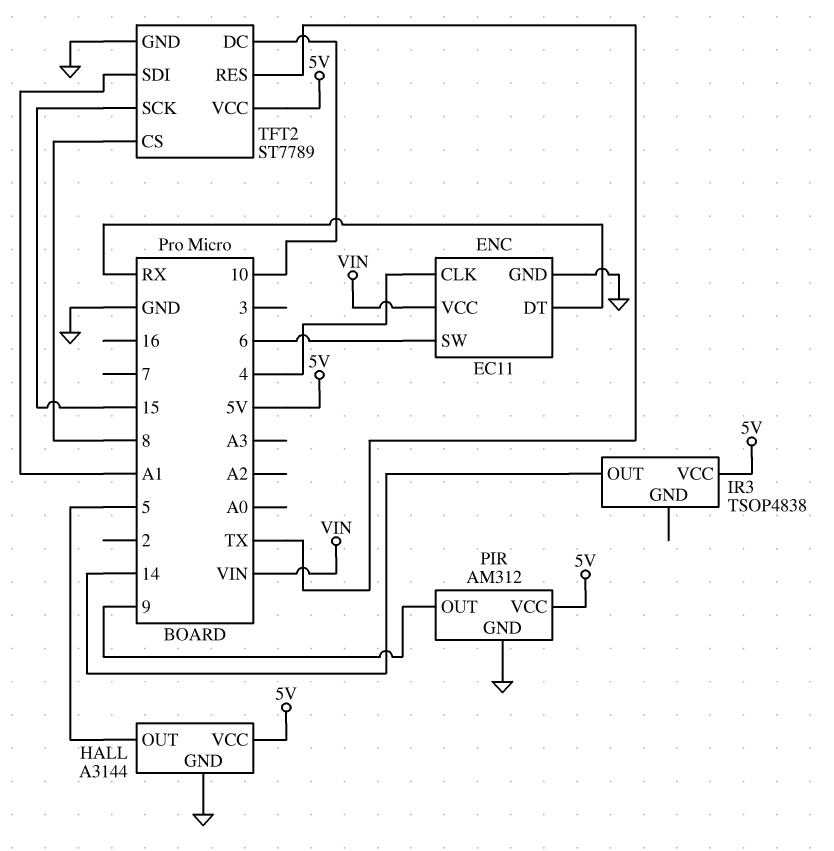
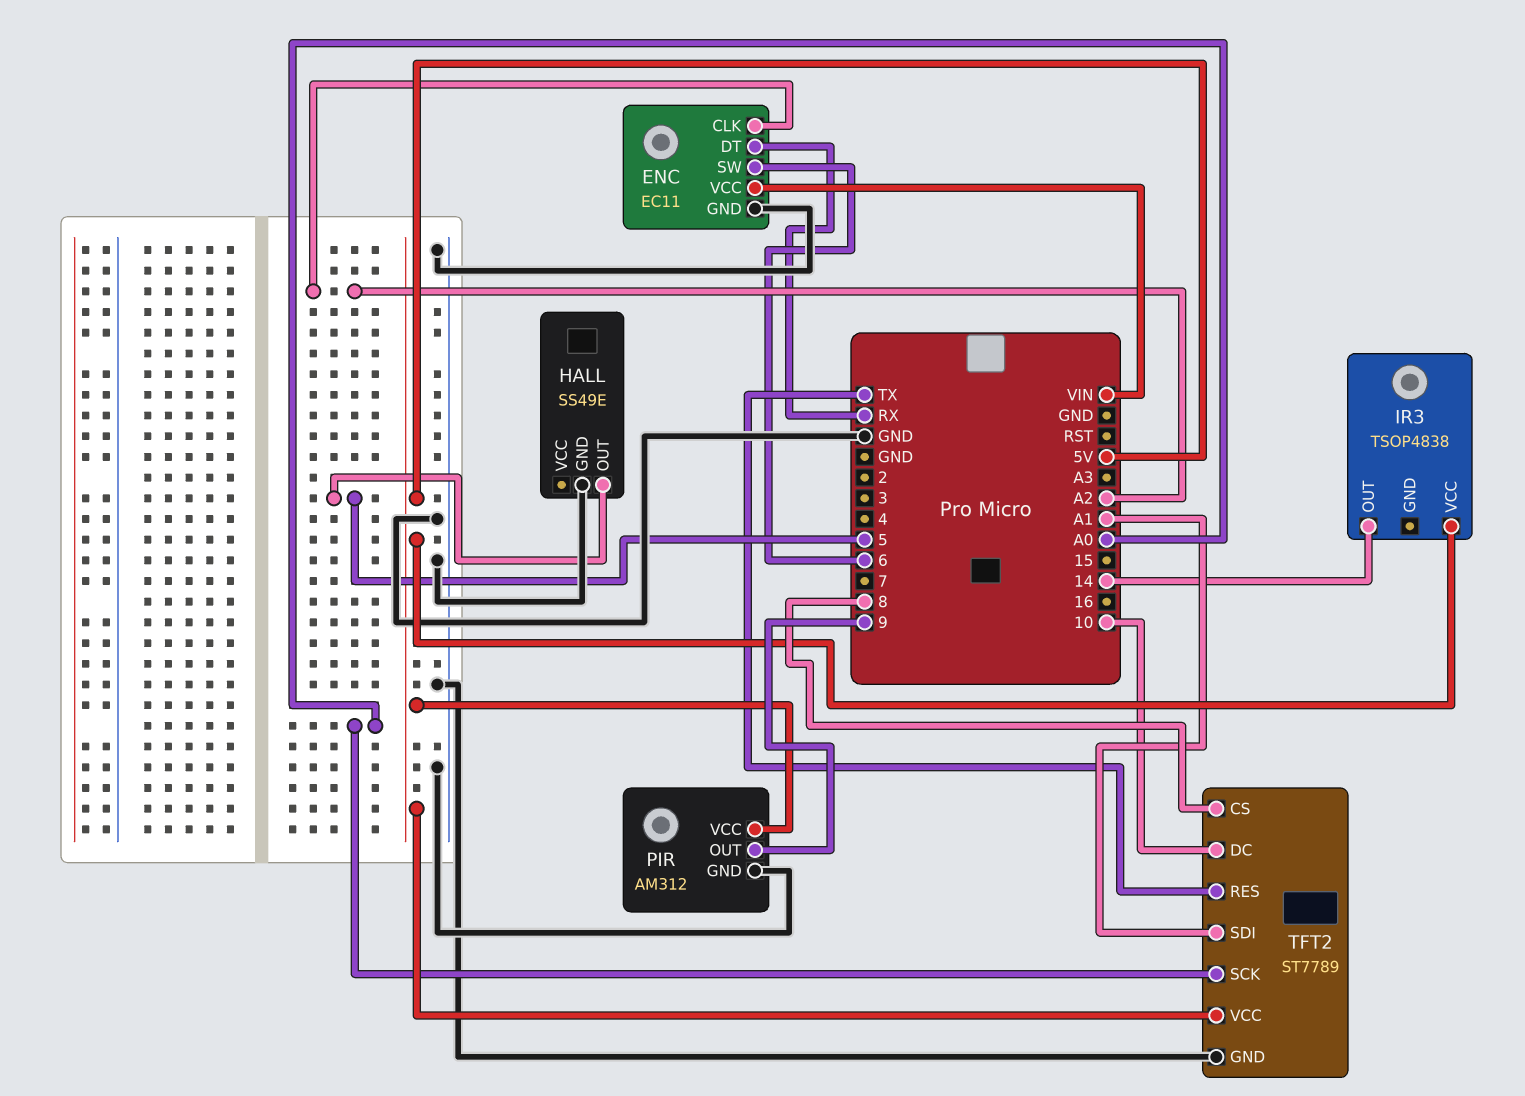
ENC pin CLK: 4 -> A2
HALL: A3144 -> SS49E
HALL pin VCC: 5V -> none
TFT2 pin SCK: 15 -> A0

